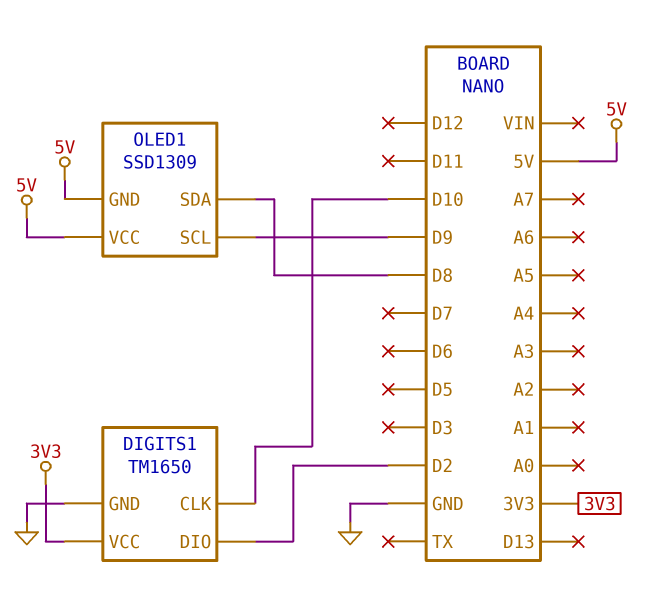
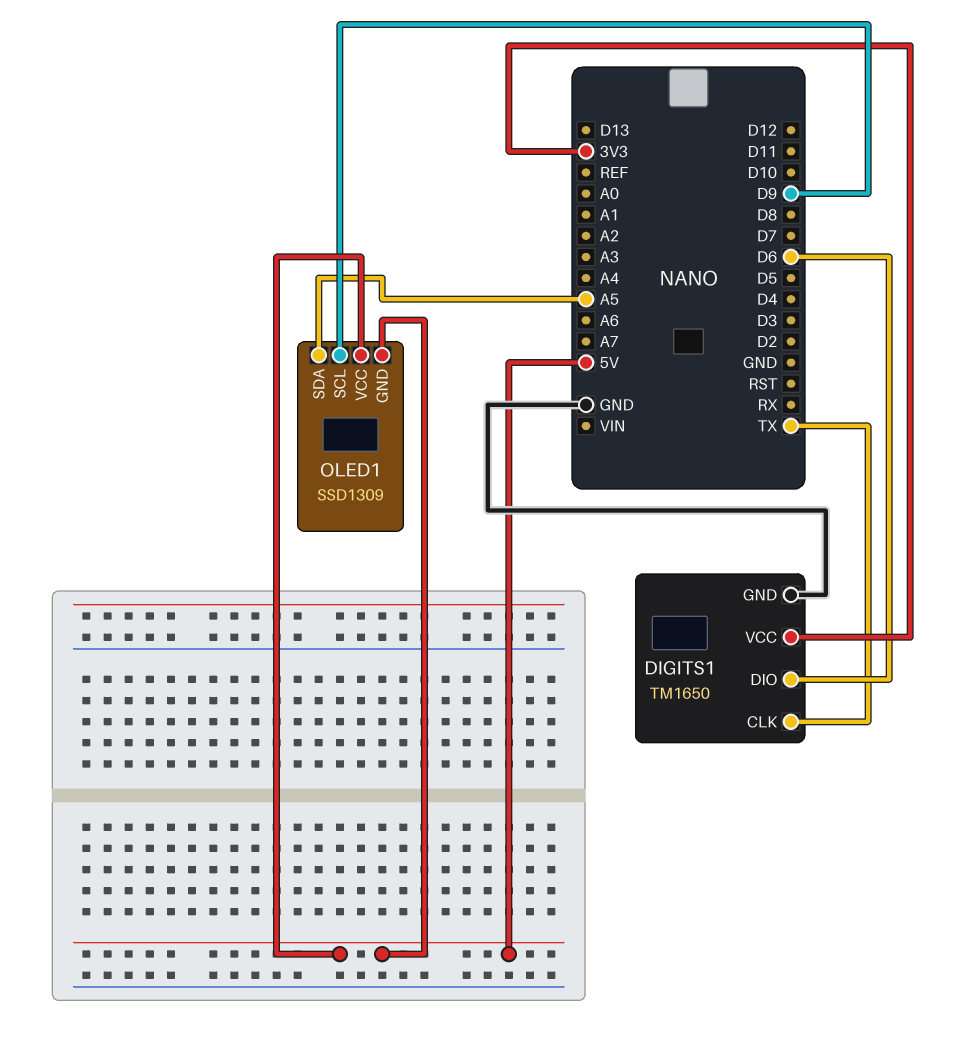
DIGITS1 pin CLK: D10 -> TX
DIGITS1 pin DIO: D2 -> D6
OLED1 pin SDA: D8 -> A5

